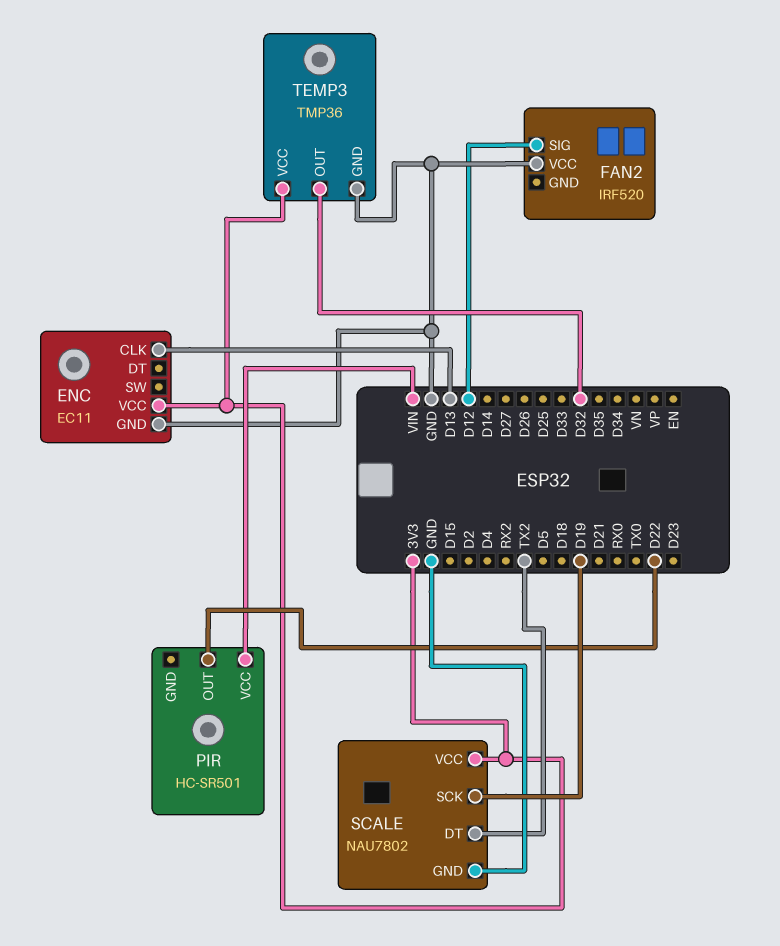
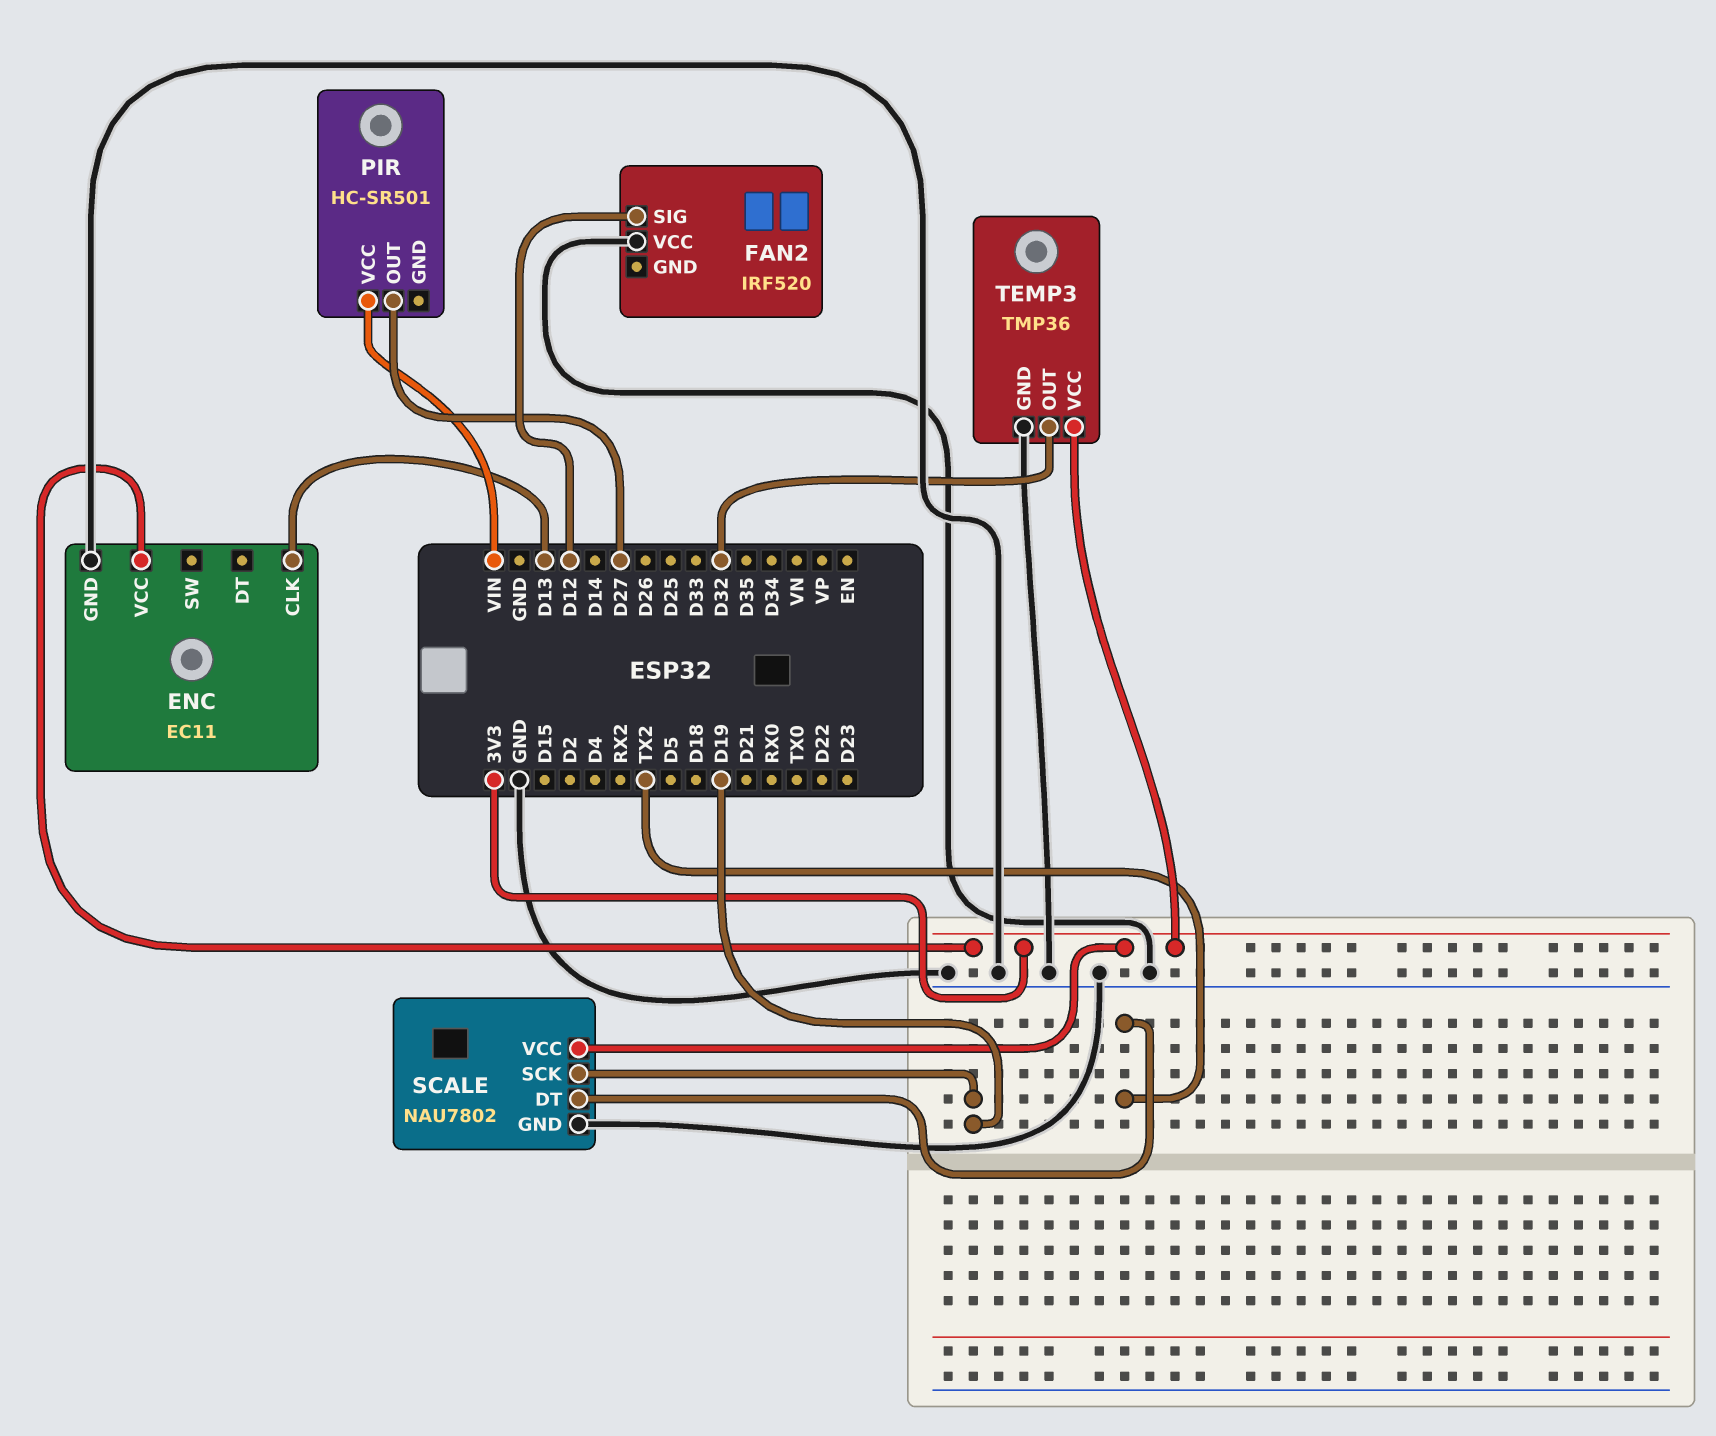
PIR pin OUT: D22 -> D27

